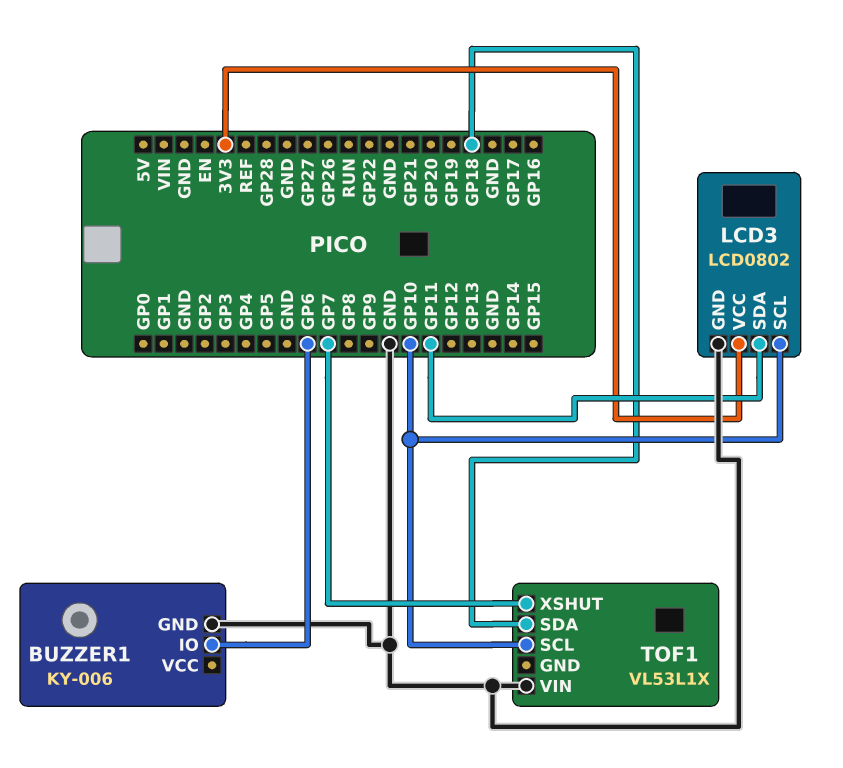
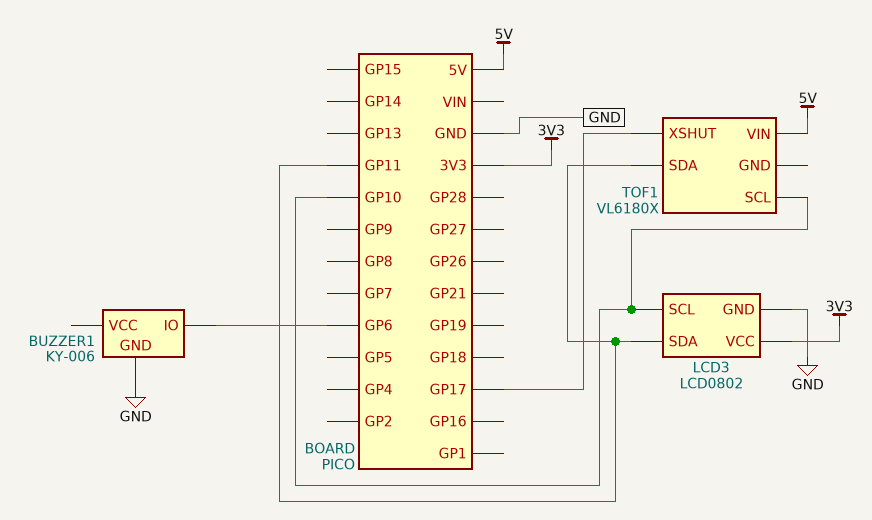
TOF1: VL53L1X -> VL6180X
TOF1 pin SDA: GP18 -> GP11
TOF1 pin VIN: GND -> 5V
TOF1 pin XSHUT: GP7 -> GP17

